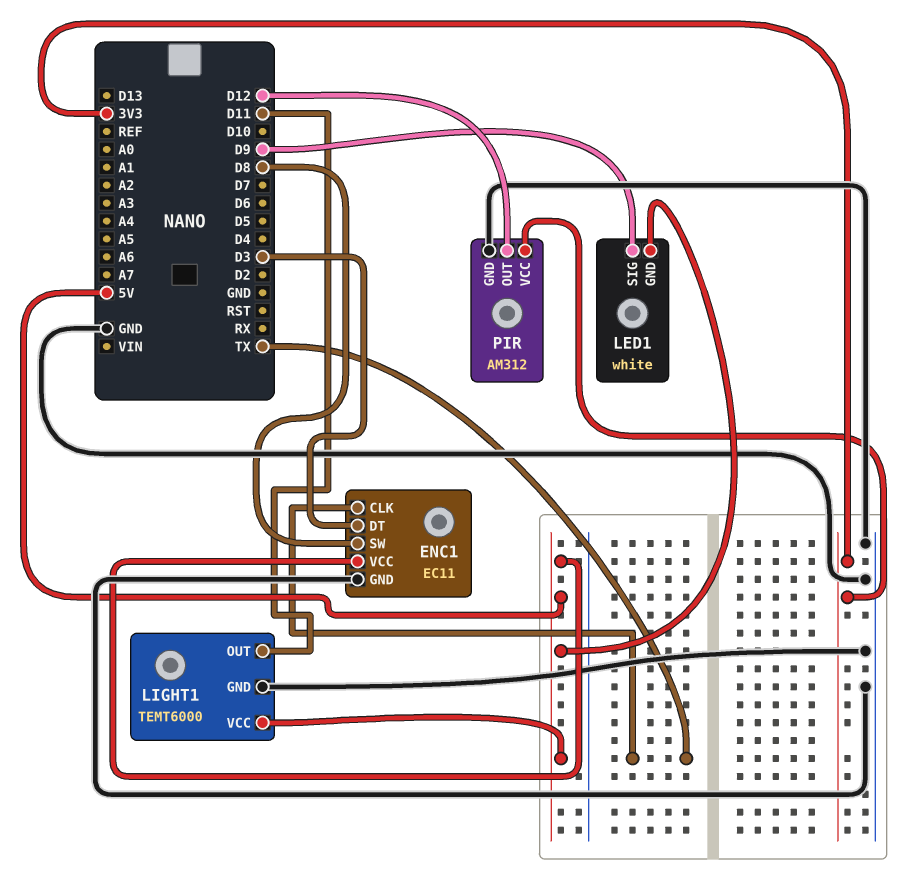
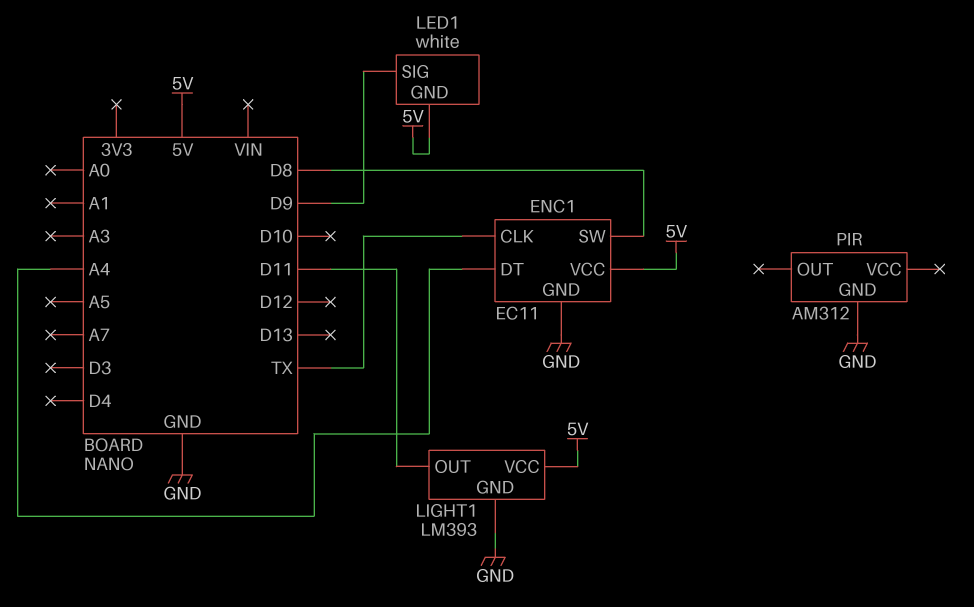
ENC1 pin DT: D3 -> A4
LIGHT1: TEMT6000 -> LM393
PIR pin OUT: D12 -> none
PIR pin VCC: 3V3 -> none

